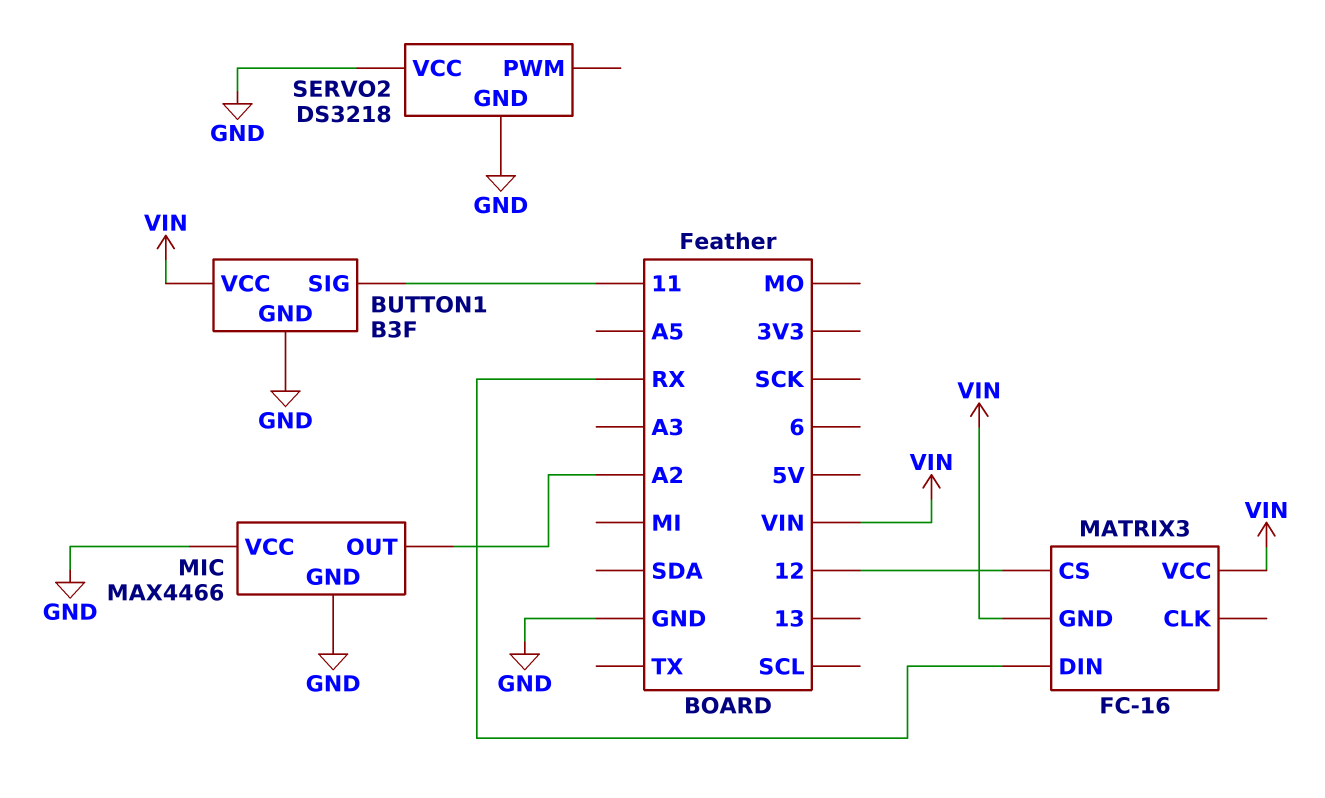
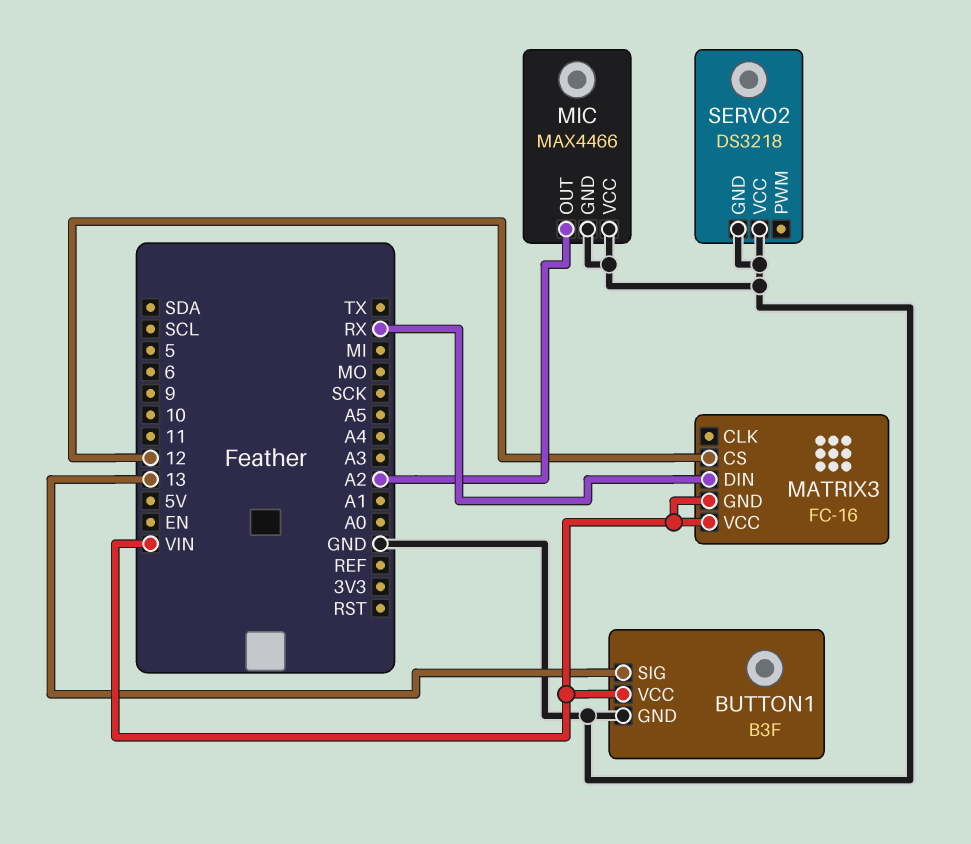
BUTTON1 pin SIG: 11 -> 13

